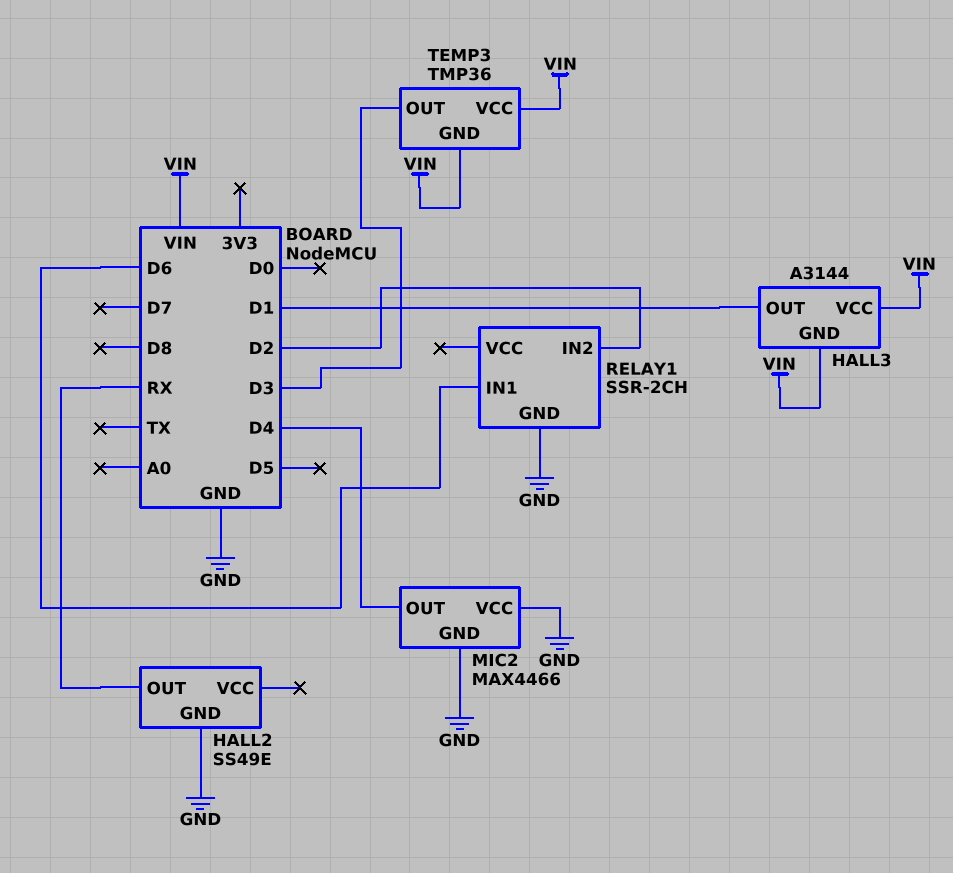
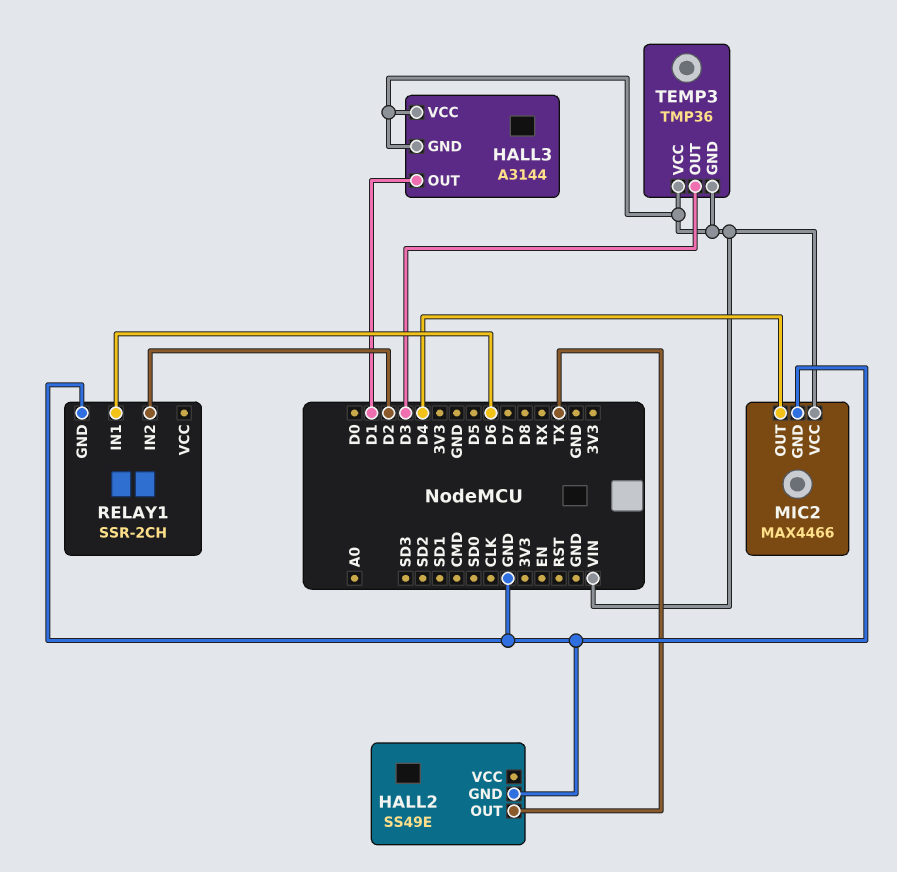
HALL2 pin OUT: RX -> TX
MIC2 pin VCC: GND -> VIN

